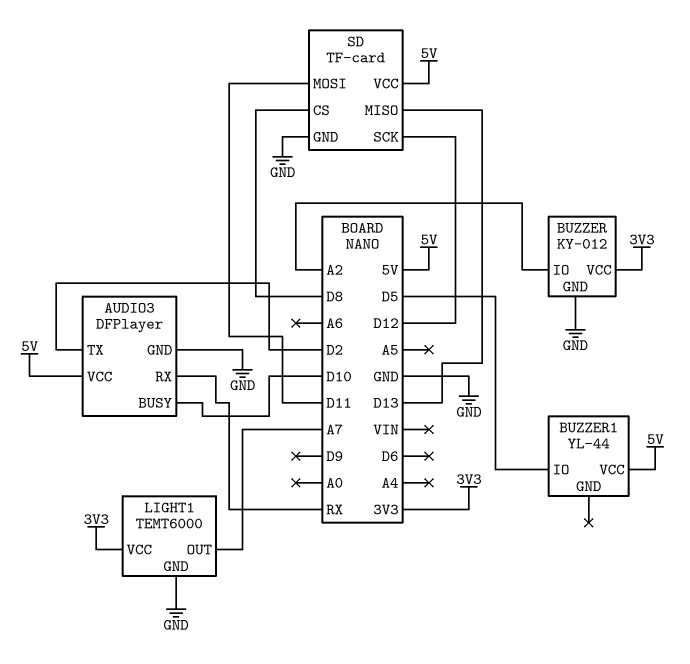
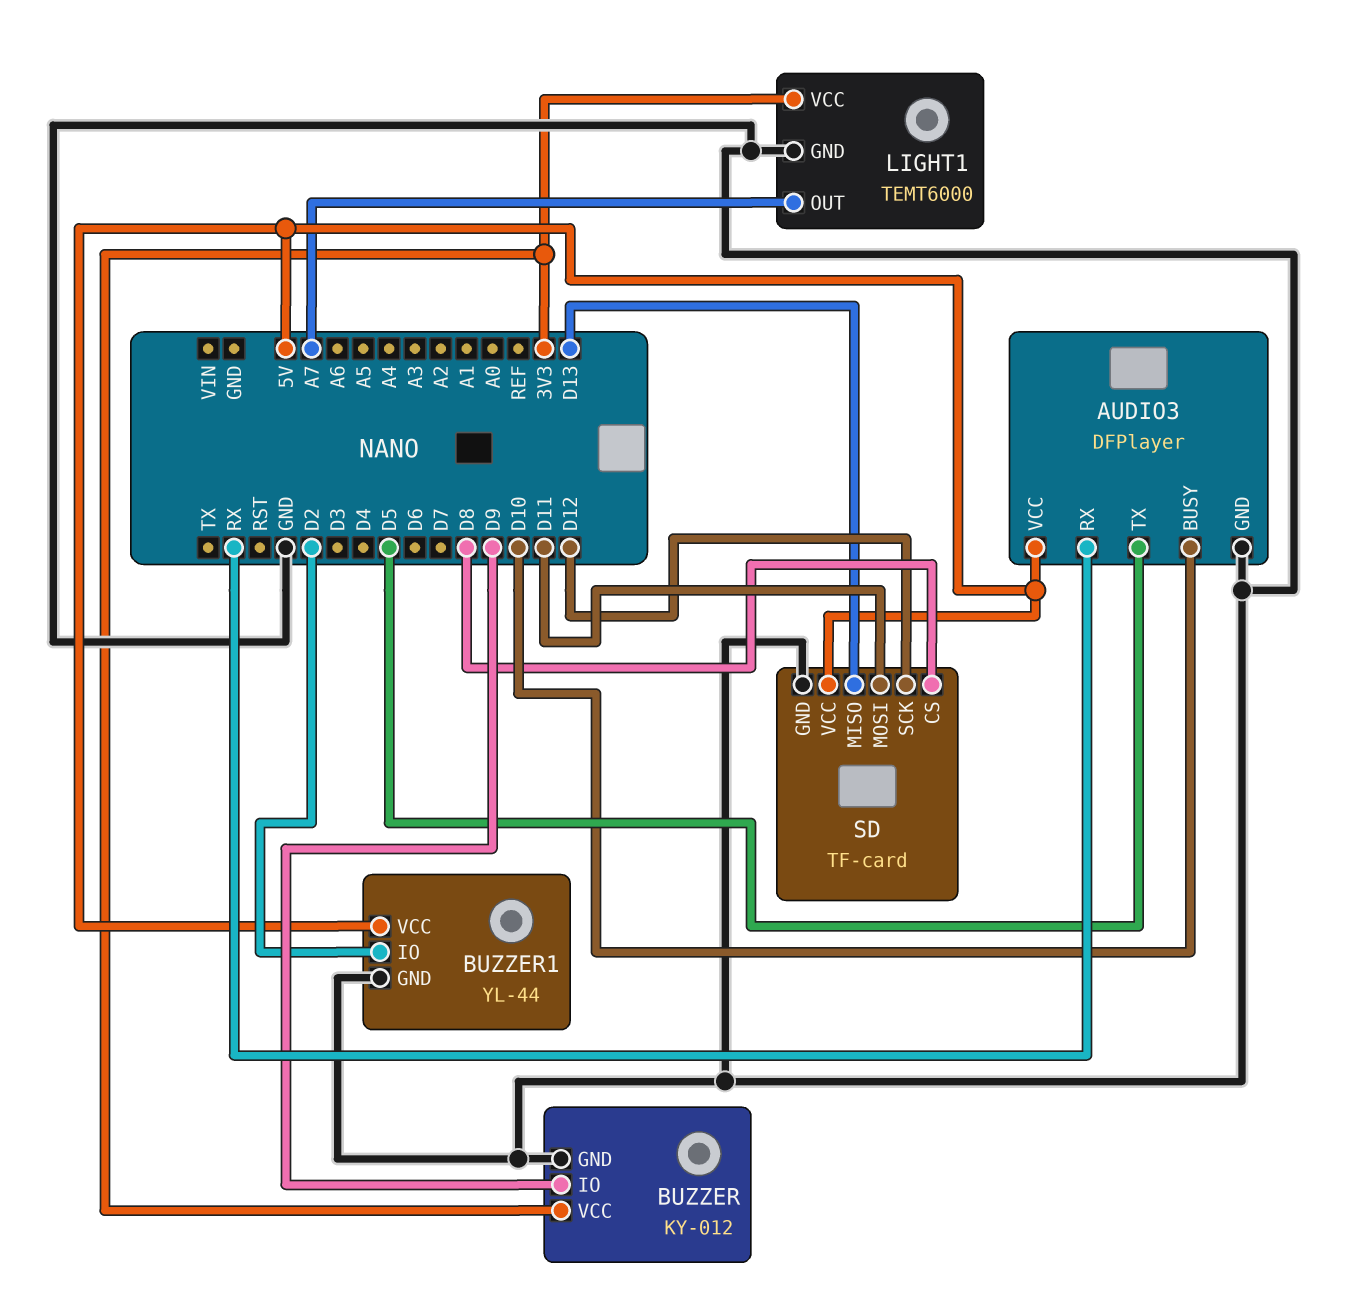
AUDIO3 pin TX: D2 -> D5
BUZZER pin IO: A2 -> D9
BUZZER1 pin GND: none -> GND
BUZZER1 pin IO: D5 -> D2

